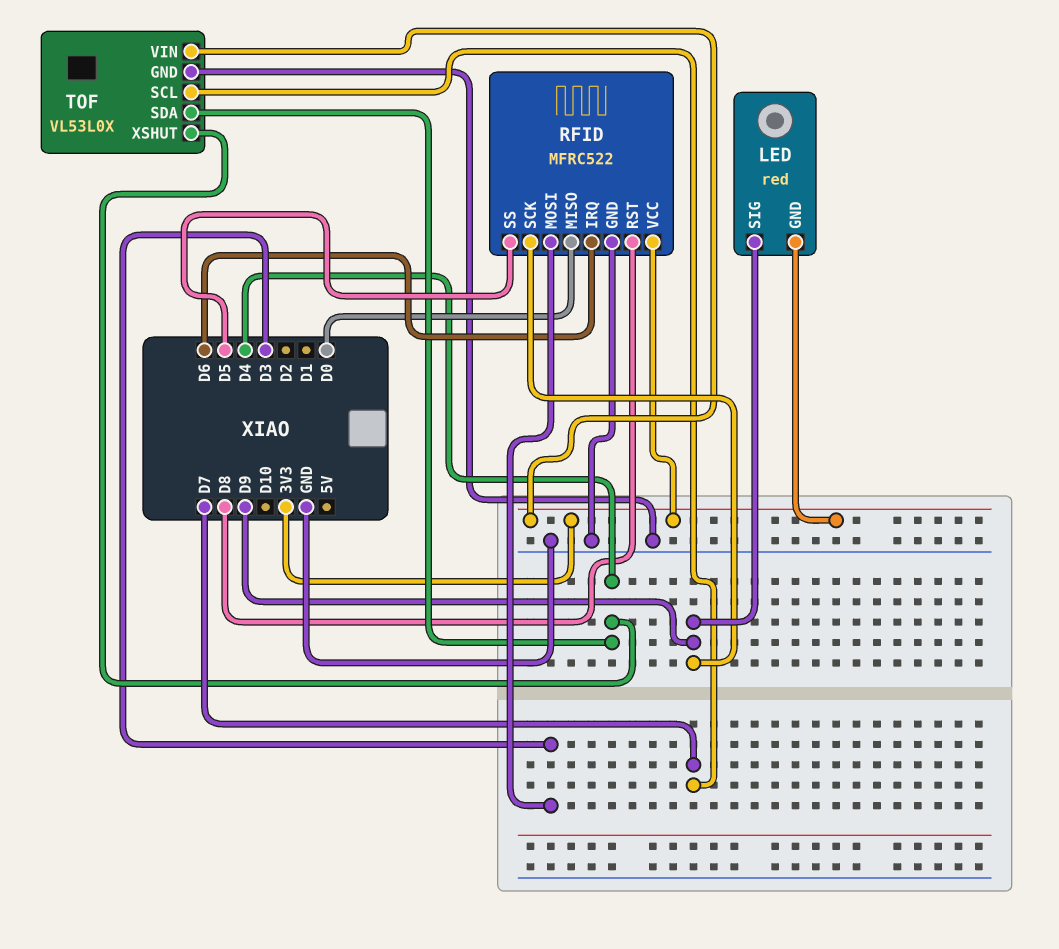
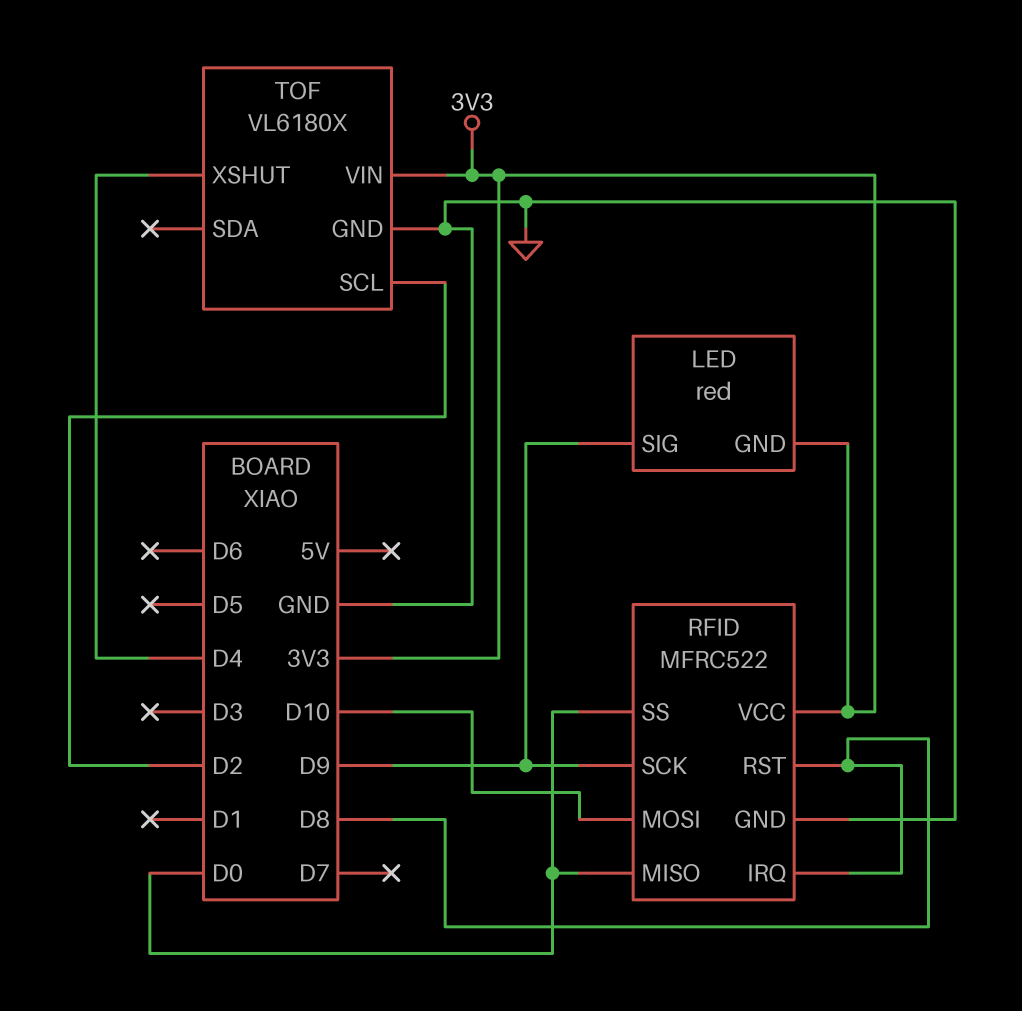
RFID pin IRQ: D6 -> D8
RFID pin MOSI: D3 -> D10
RFID pin SS: D5 -> D0
TOF: VL53L0X -> VL6180X
TOF pin SCL: D7 -> D2
TOF pin SDA: D4 -> none

